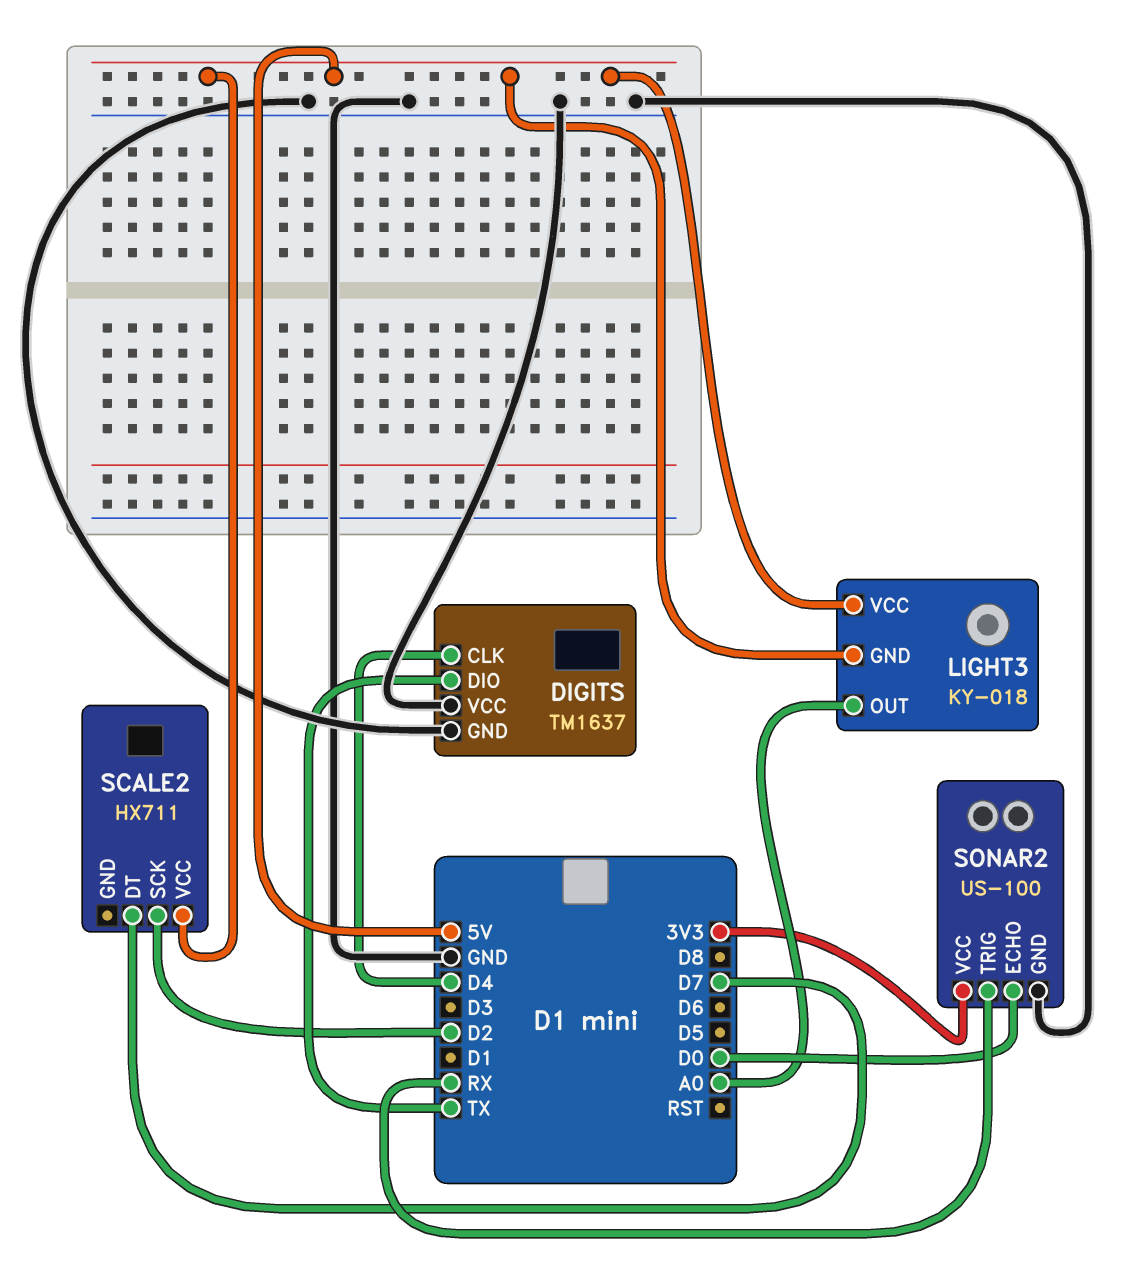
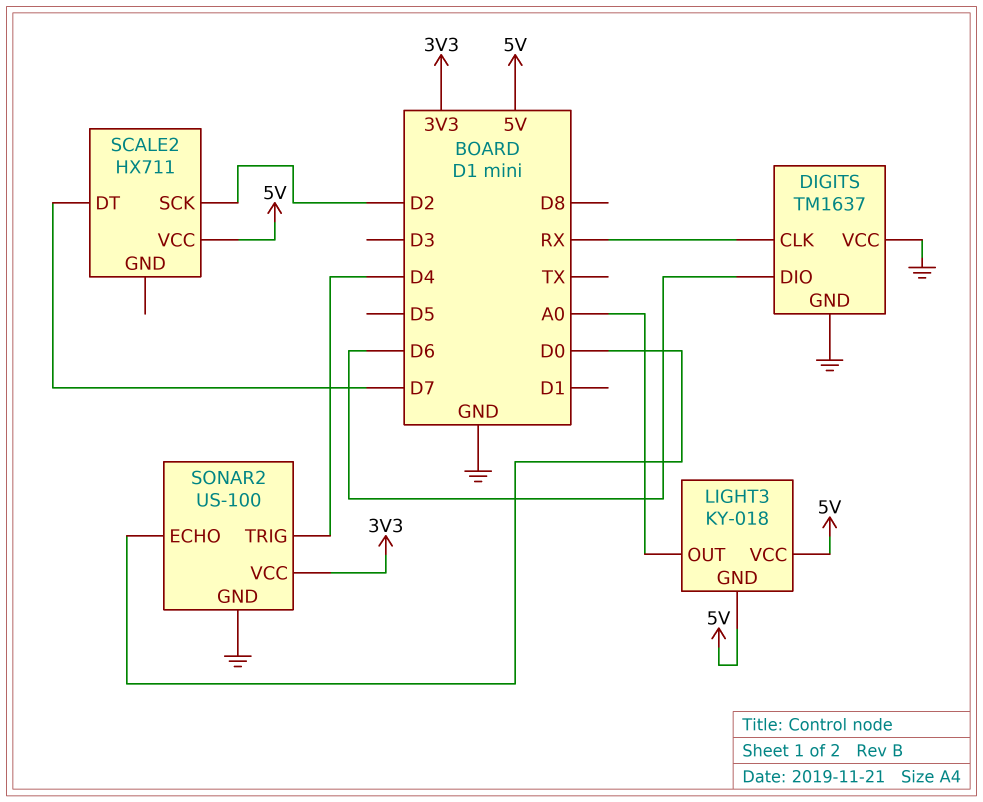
DIGITS pin CLK: D4 -> RX
DIGITS pin DIO: TX -> D6
SONAR2 pin TRIG: RX -> D4

